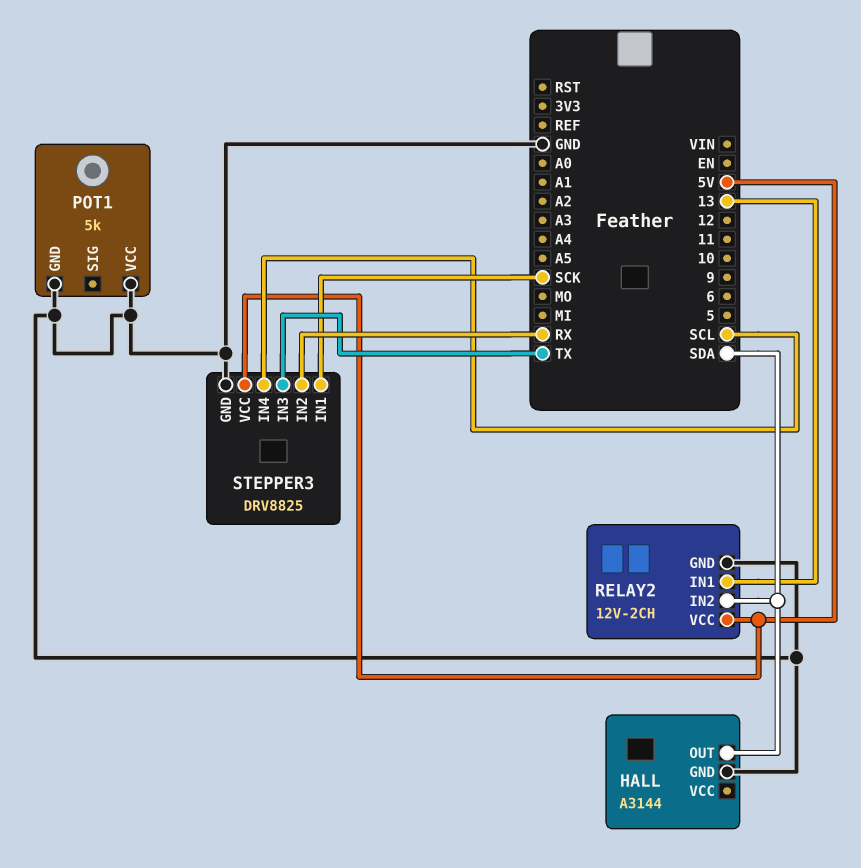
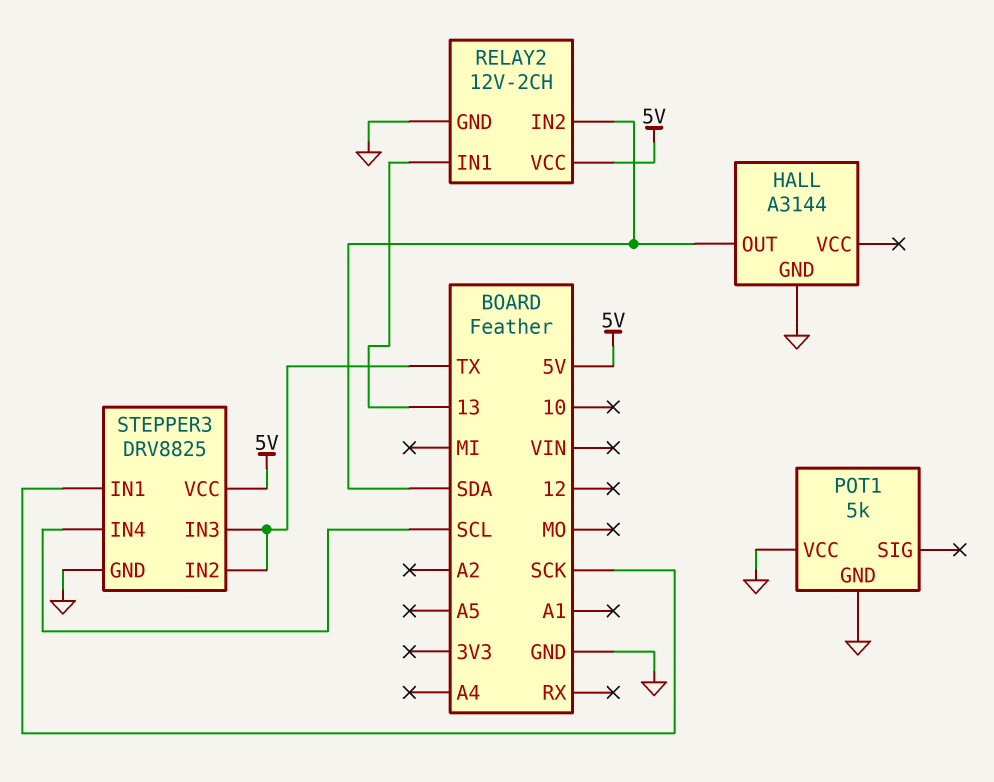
STEPPER3 pin IN2: RX -> TX

